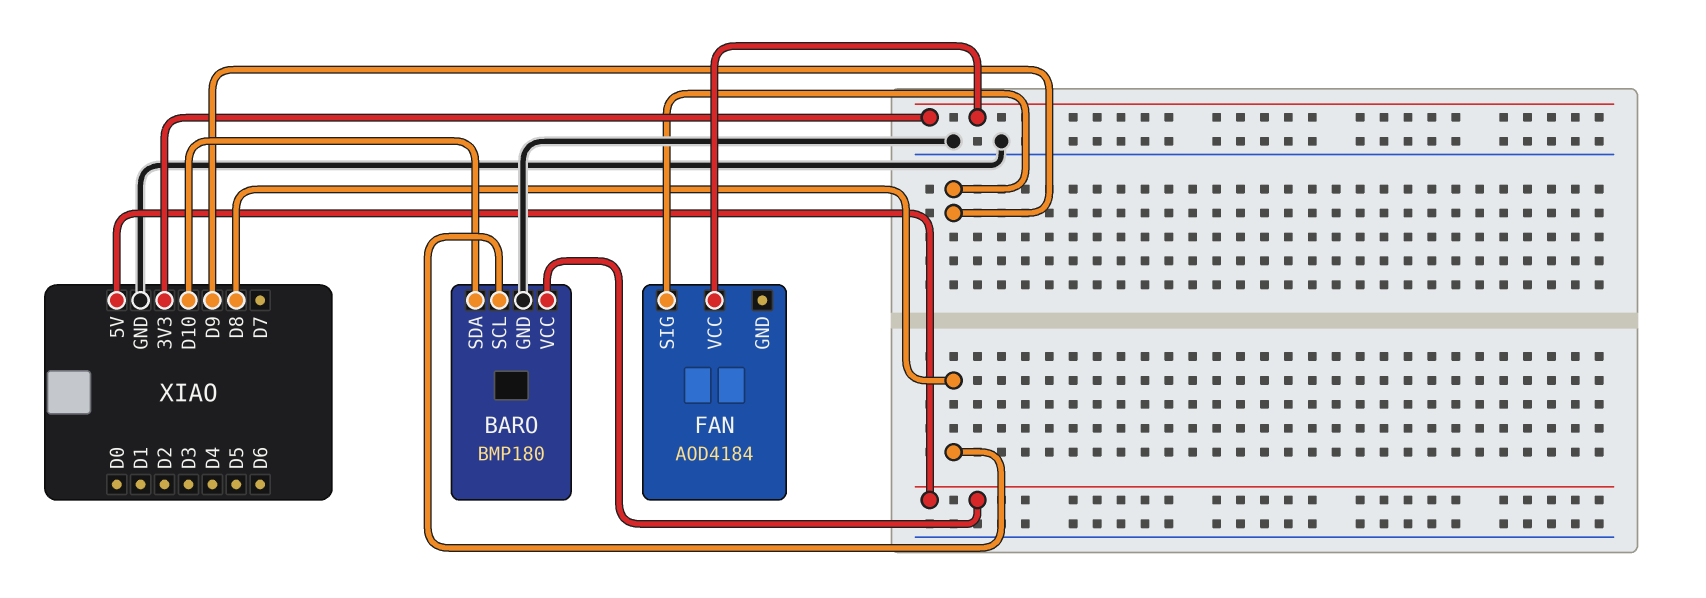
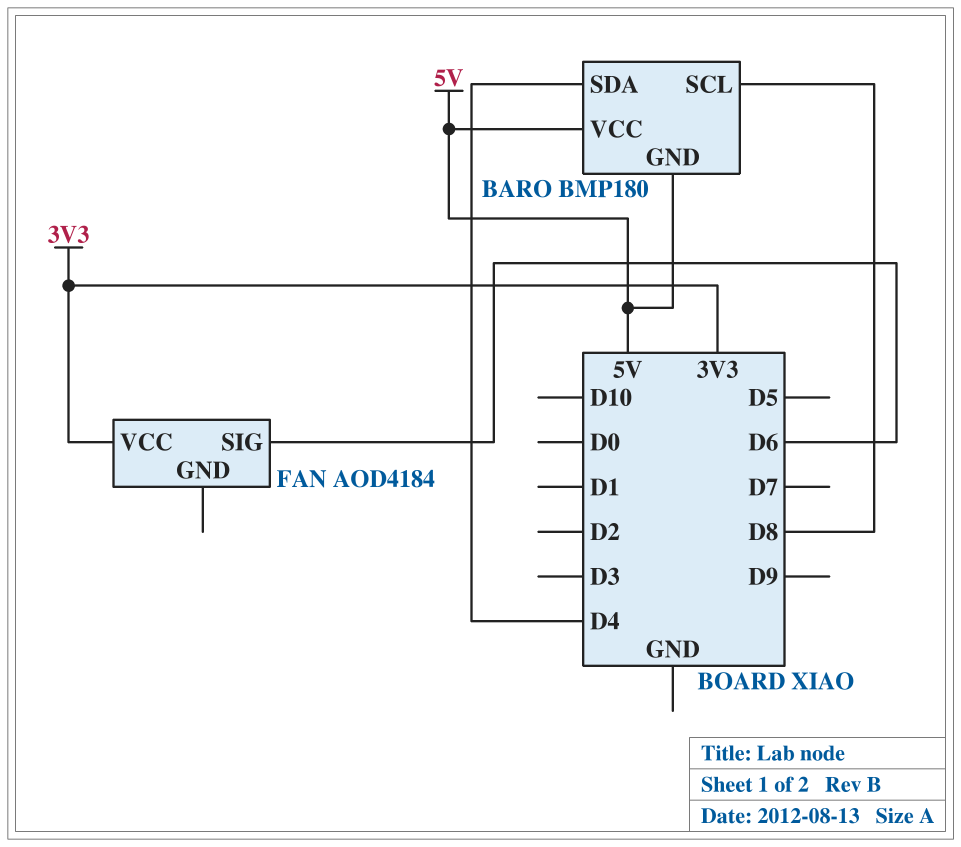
BARO pin GND: GND -> 5V
BARO pin SDA: D10 -> D4
FAN pin SIG: D9 -> D6

